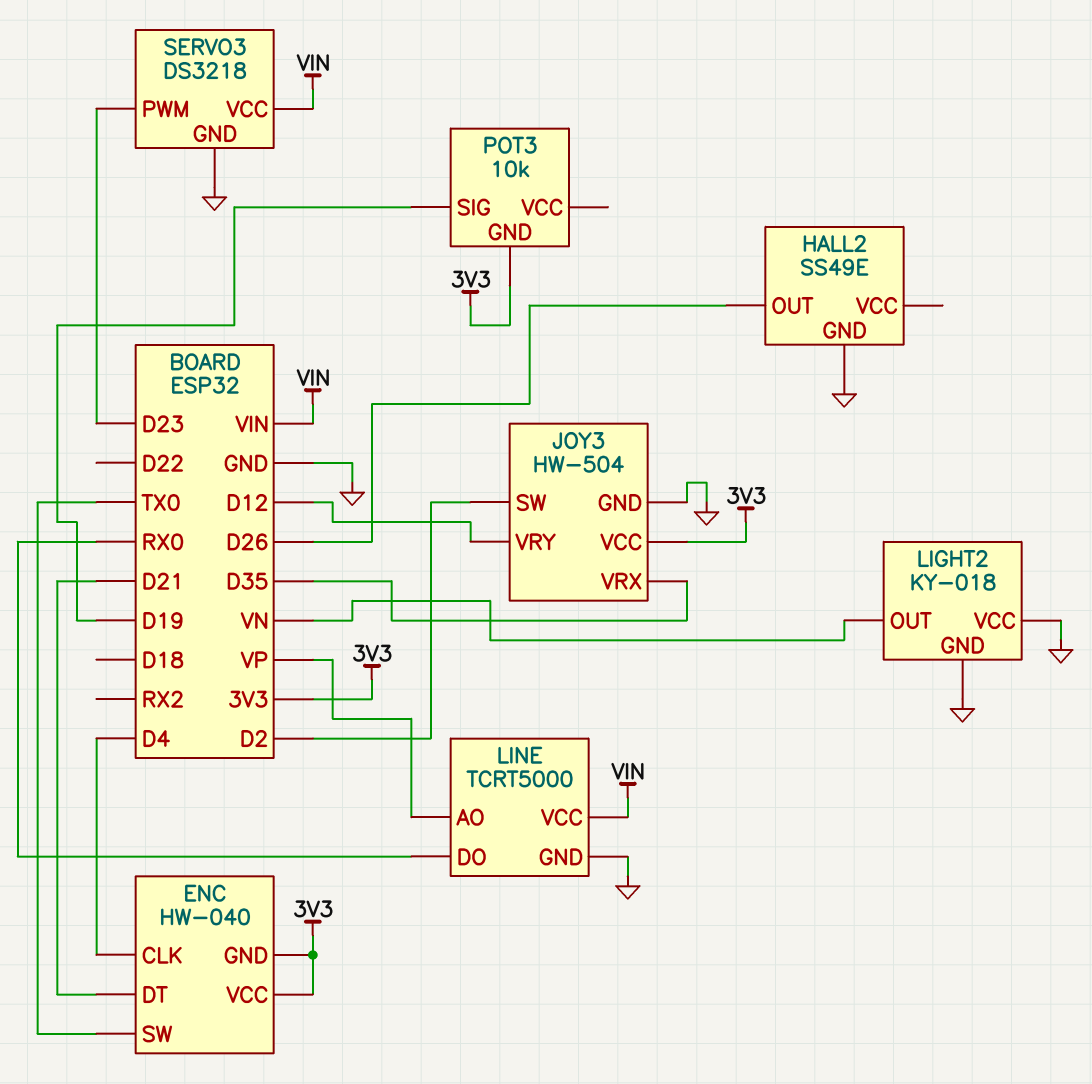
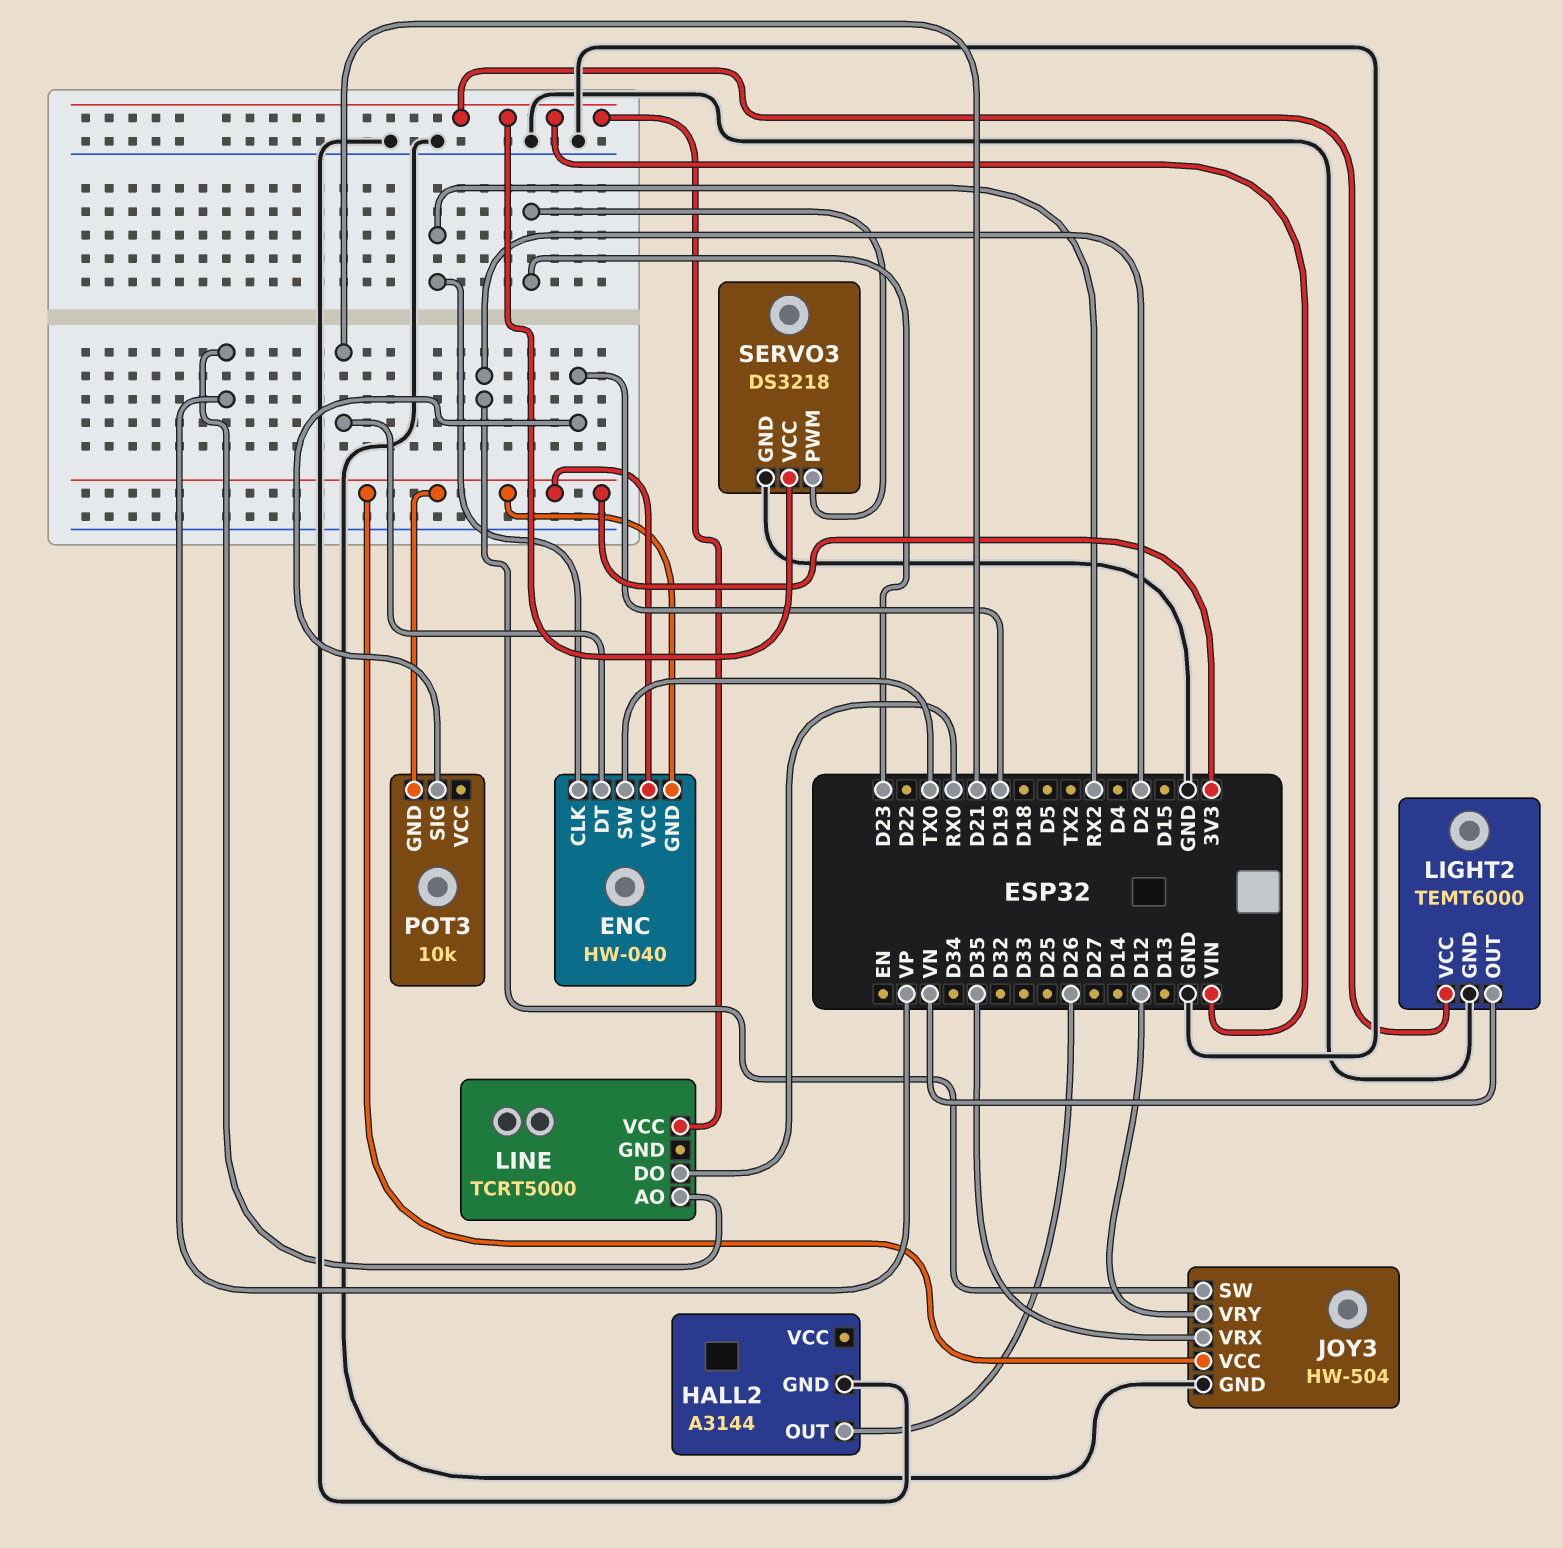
ENC pin CLK: D4 -> RX2
HALL2: SS49E -> A3144
LIGHT2: KY-018 -> TEMT6000
LIGHT2 pin VCC: GND -> VIN
LINE pin GND: GND -> none

